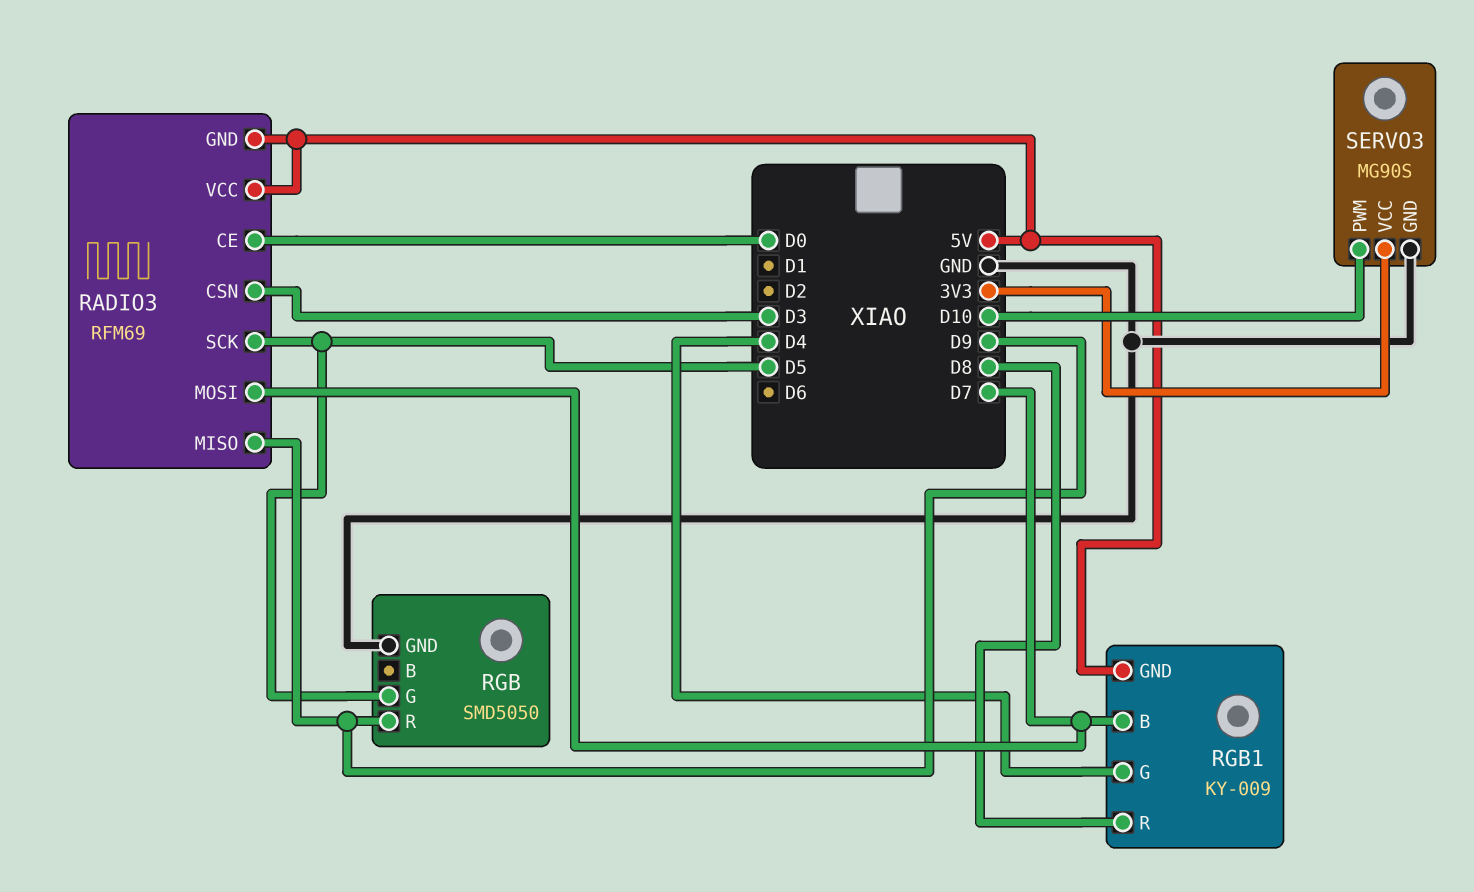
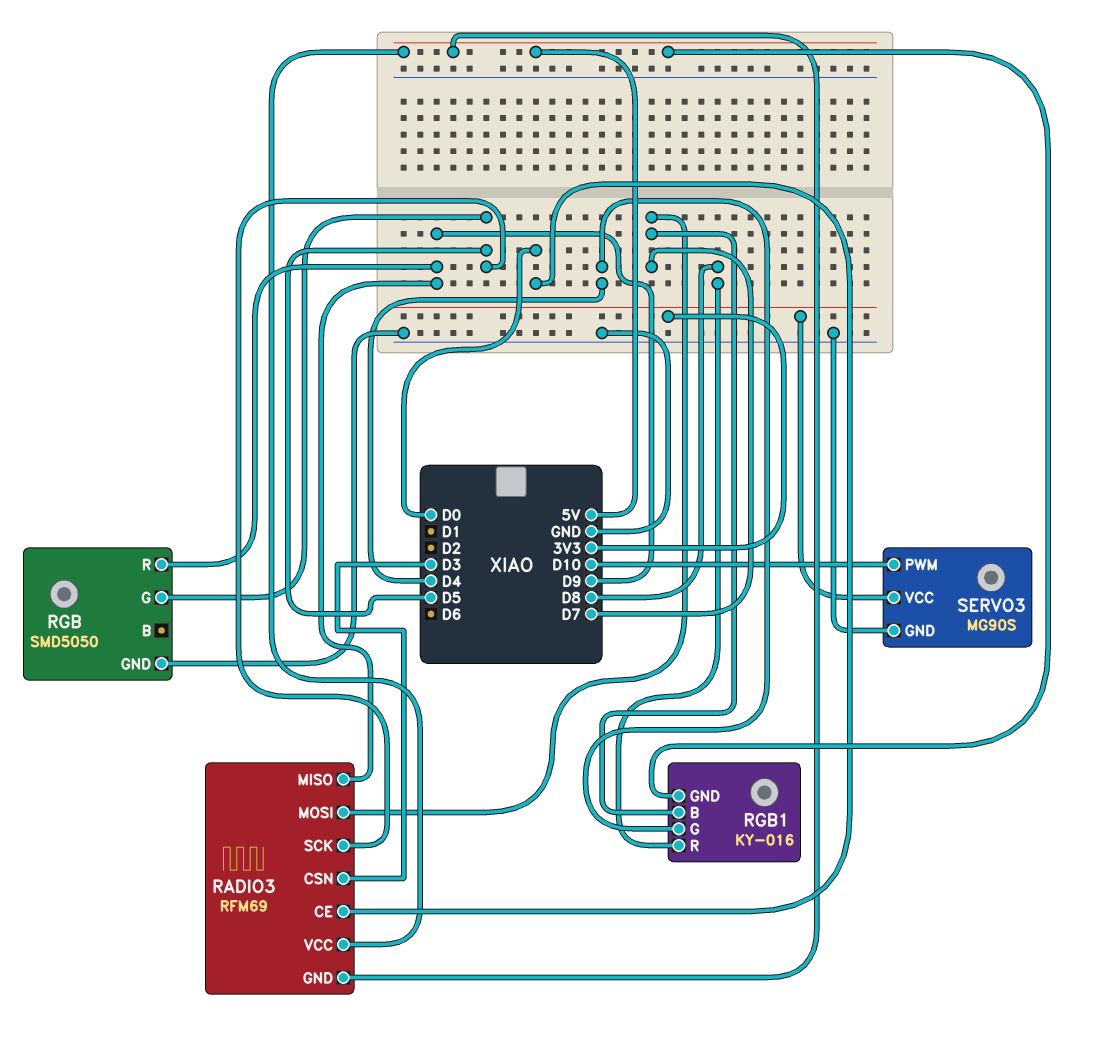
RGB1: KY-009 -> KY-016

